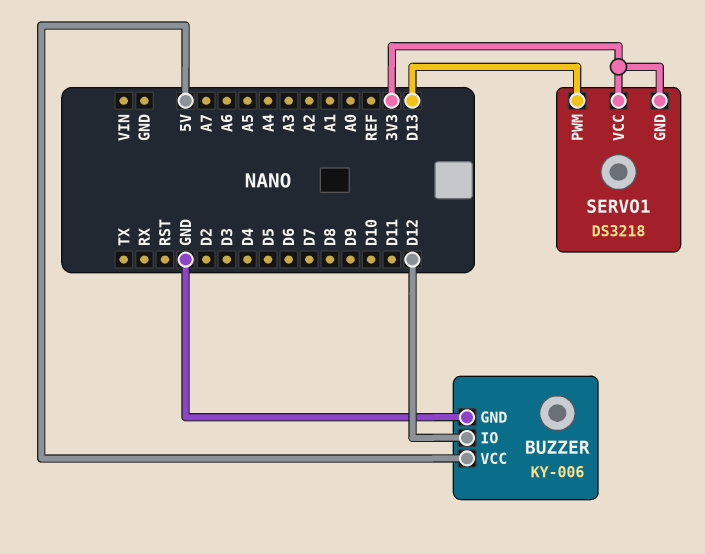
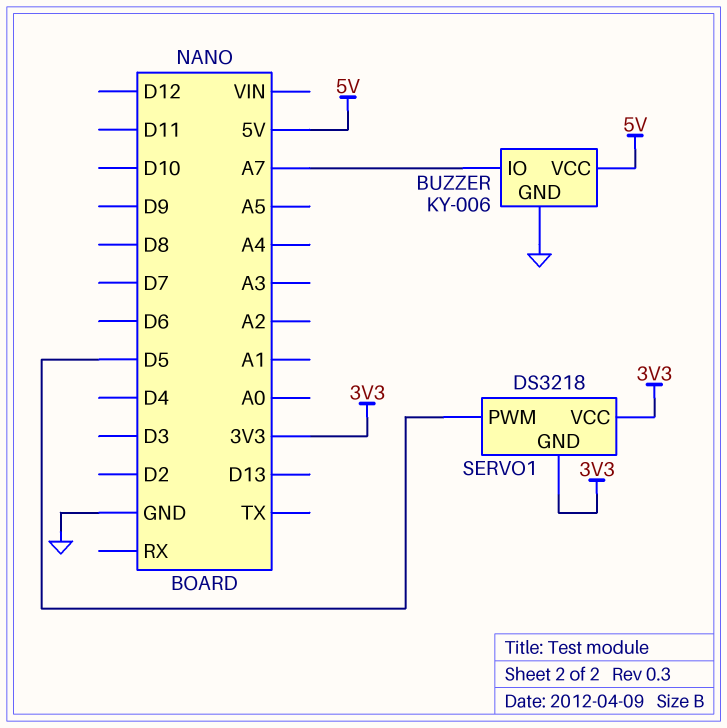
BUZZER pin IO: D12 -> A7
SERVO1 pin PWM: D13 -> D5

